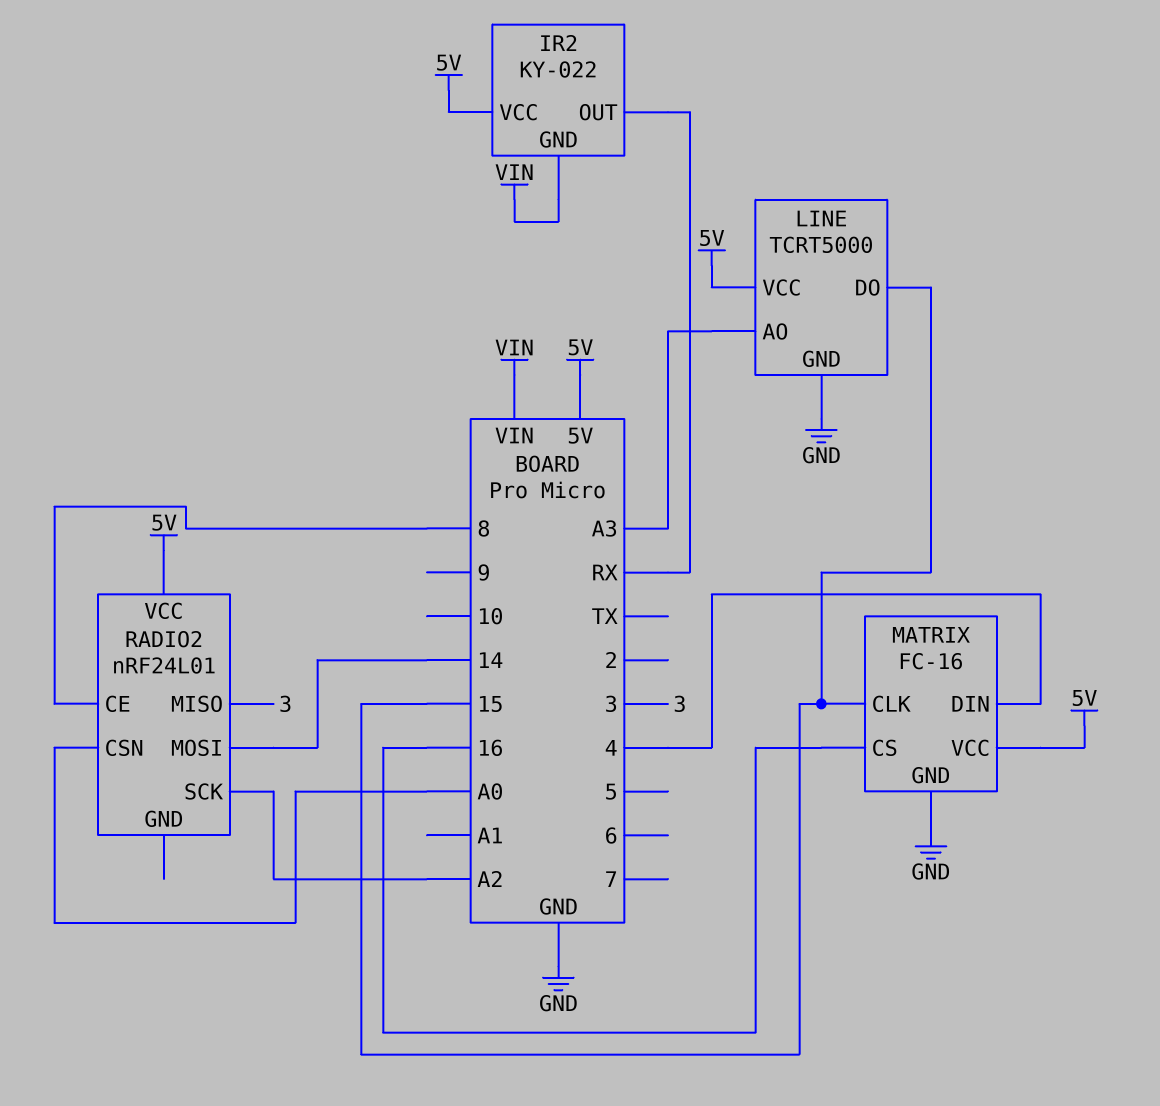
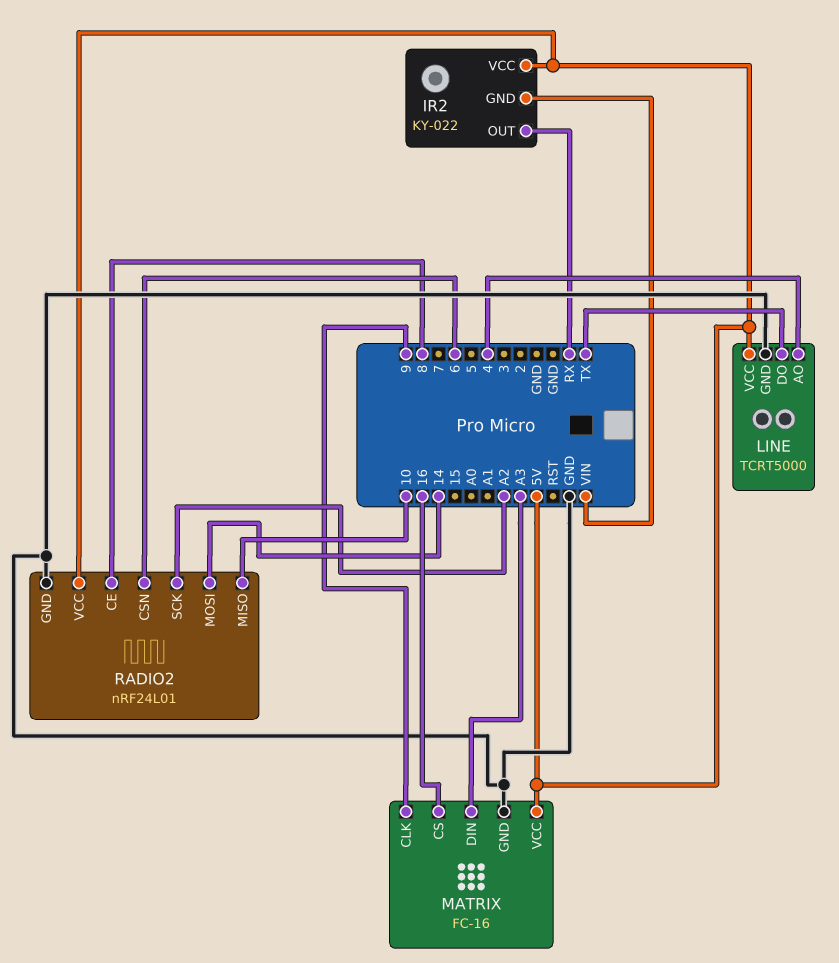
LINE pin AO: A3 -> 4
LINE pin DO: 15 -> TX
MATRIX pin CLK: 15 -> 9
MATRIX pin DIN: 4 -> A3
RADIO2 pin CSN: A0 -> 6
RADIO2 pin GND: none -> GND
RADIO2 pin MISO: 3 -> 10

